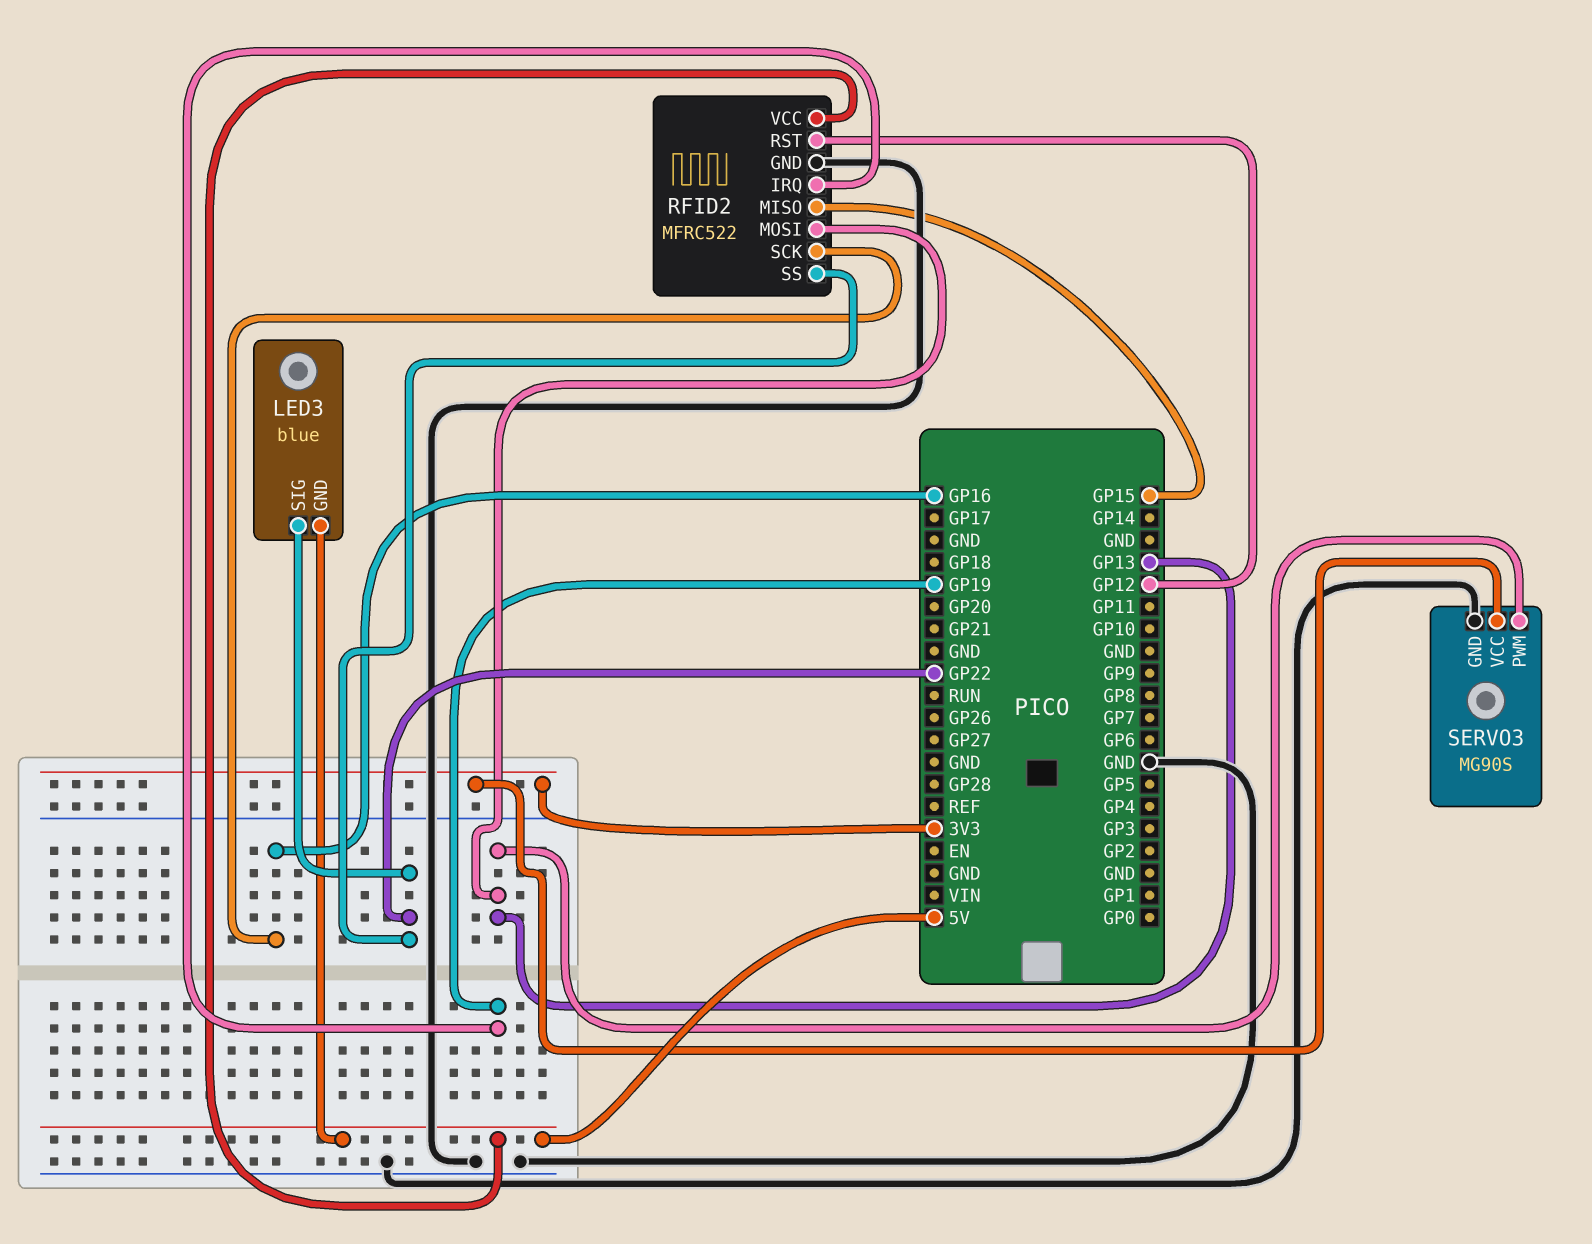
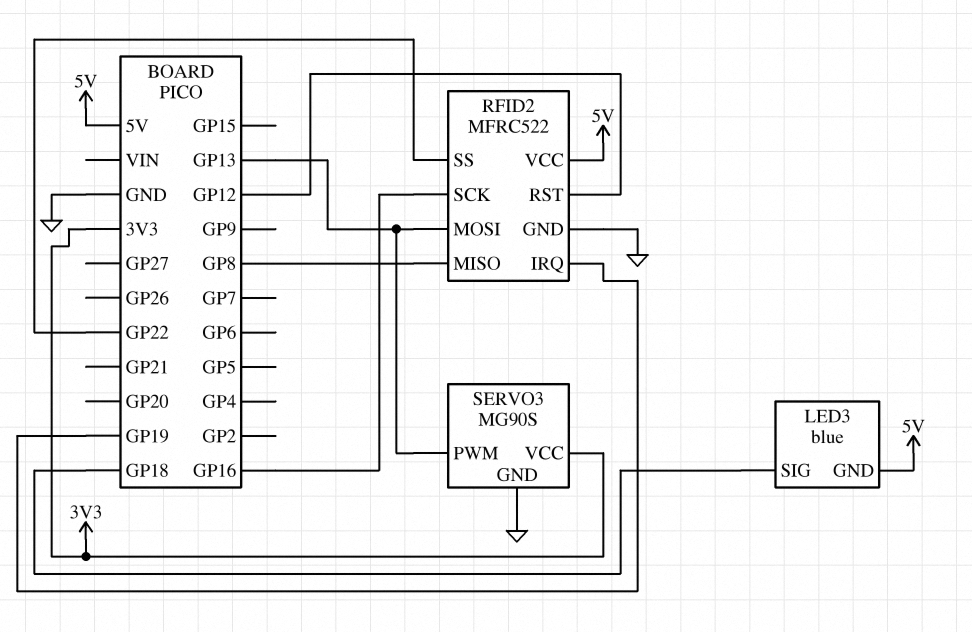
LED3 pin SIG: GP22 -> GP18
RFID2 pin MISO: GP15 -> GP8

